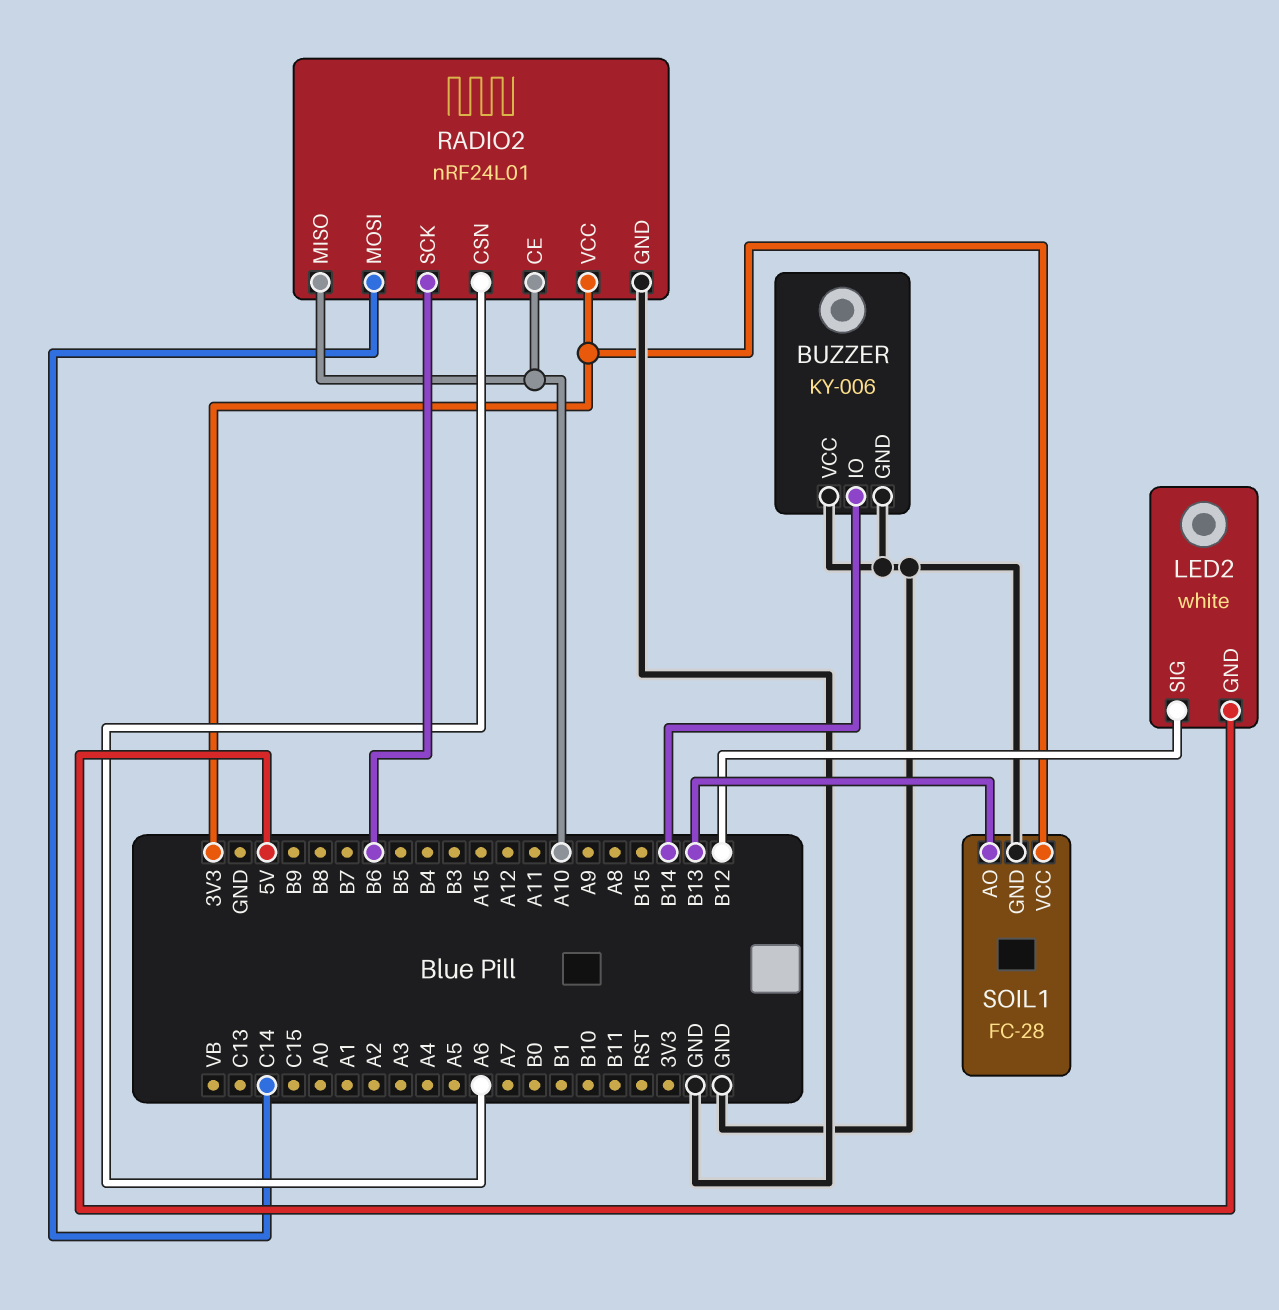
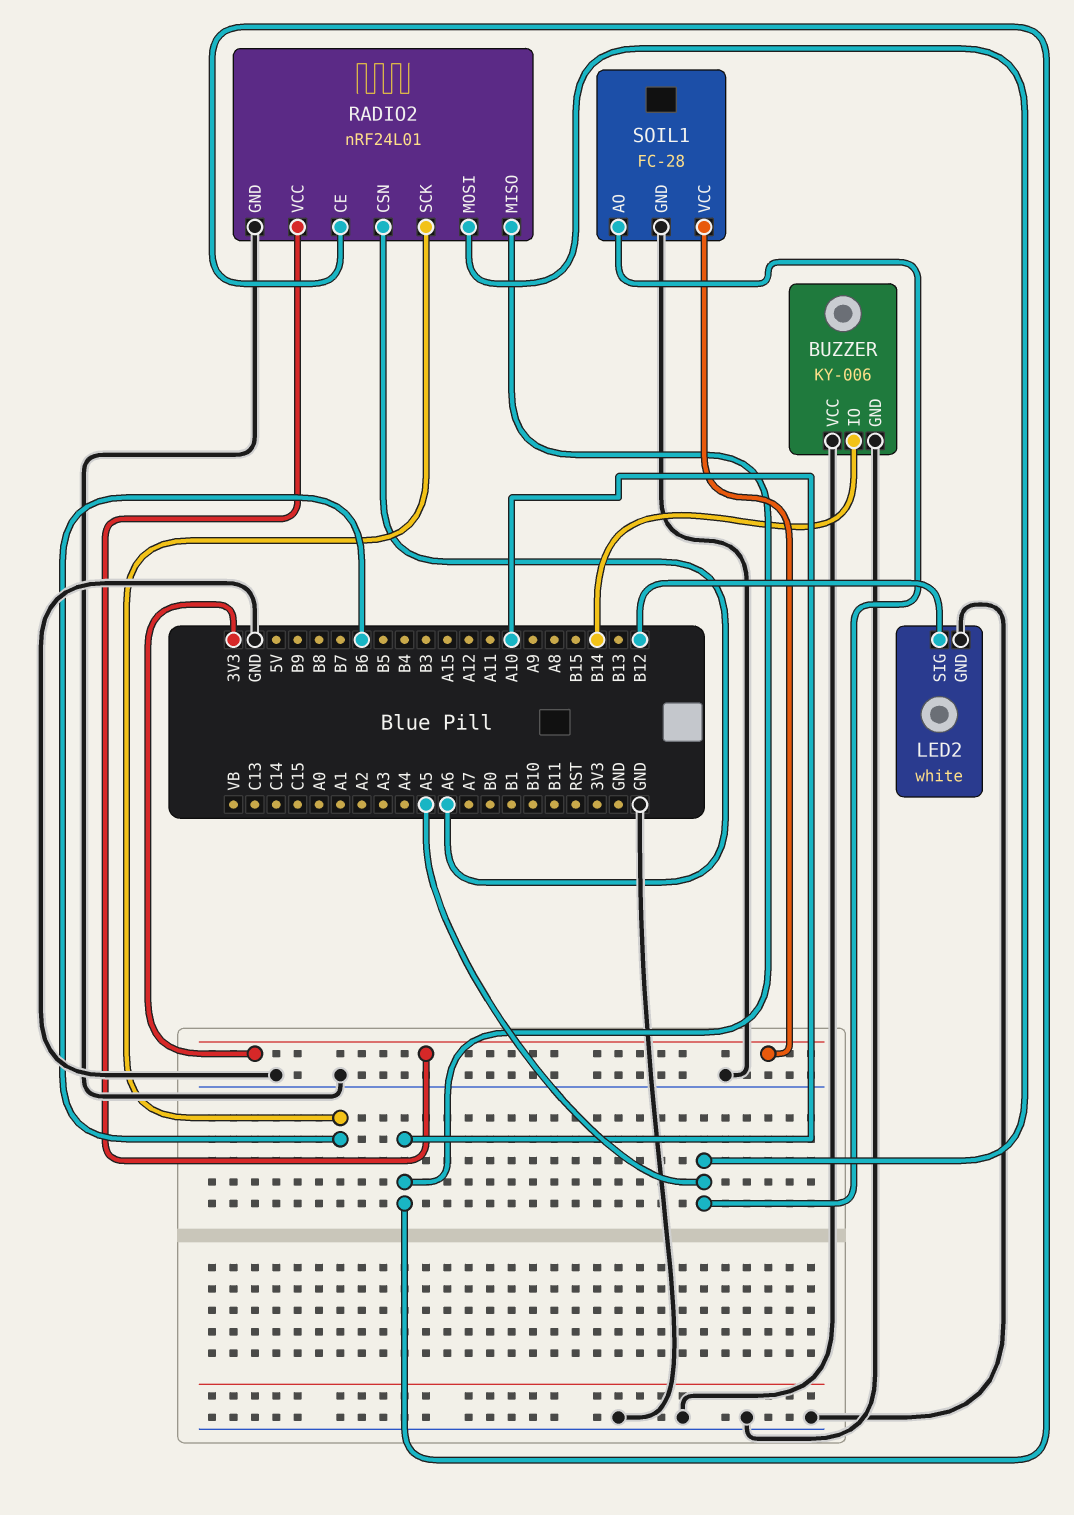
LED2 pin GND: 5V -> GND
RADIO2 pin MOSI: C14 -> A5
SOIL1 pin AO: B13 -> A5

